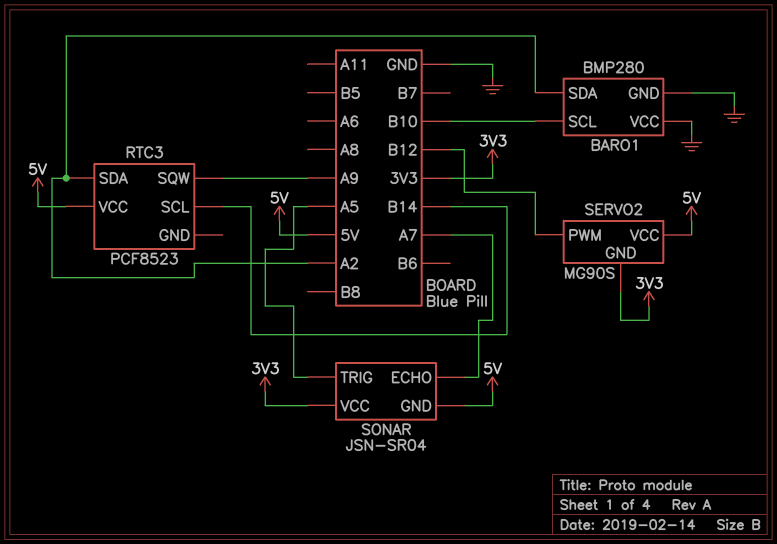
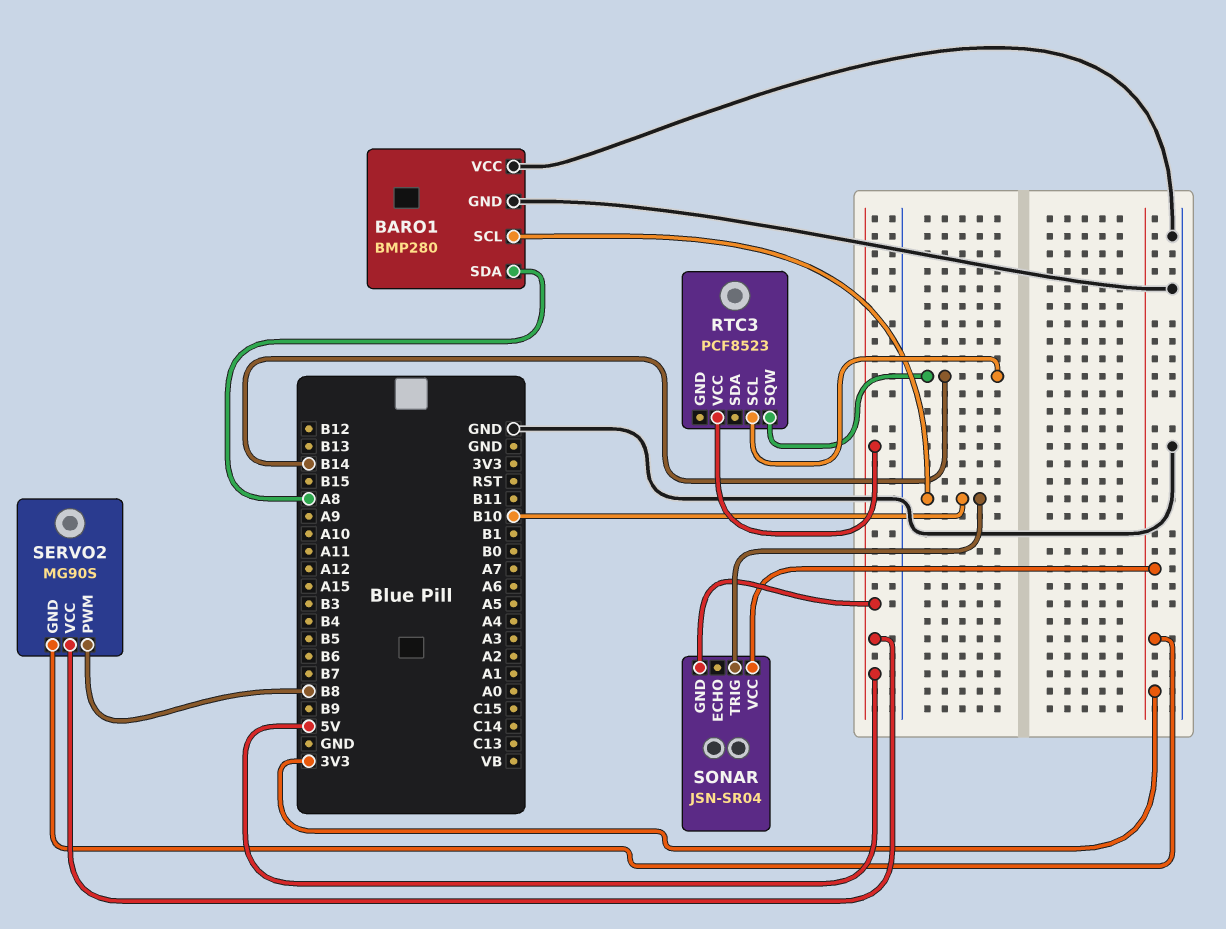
BARO1 pin SDA: A2 -> A8
RTC3 pin SDA: A2 -> none
RTC3 pin SQW: A9 -> B14
SERVO2 pin PWM: B12 -> B8
SONAR pin ECHO: A7 -> none
SONAR pin TRIG: A5 -> B10

